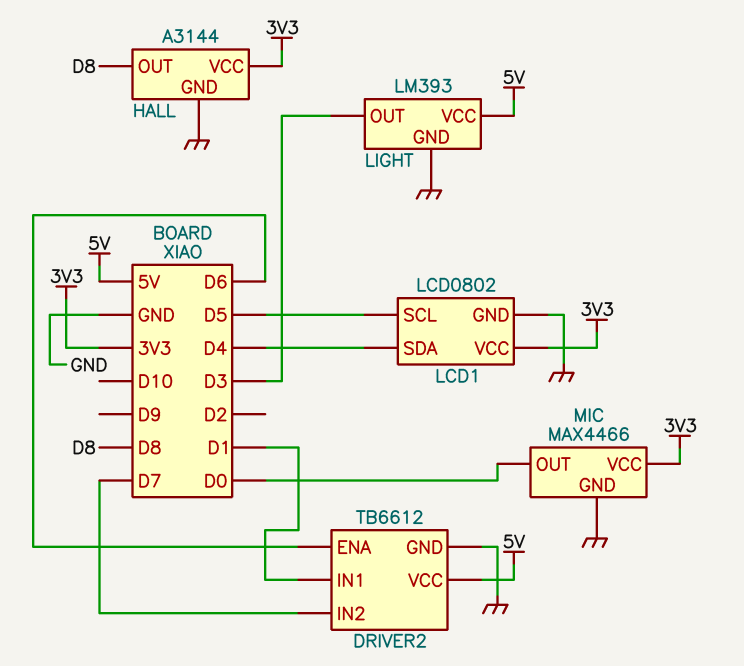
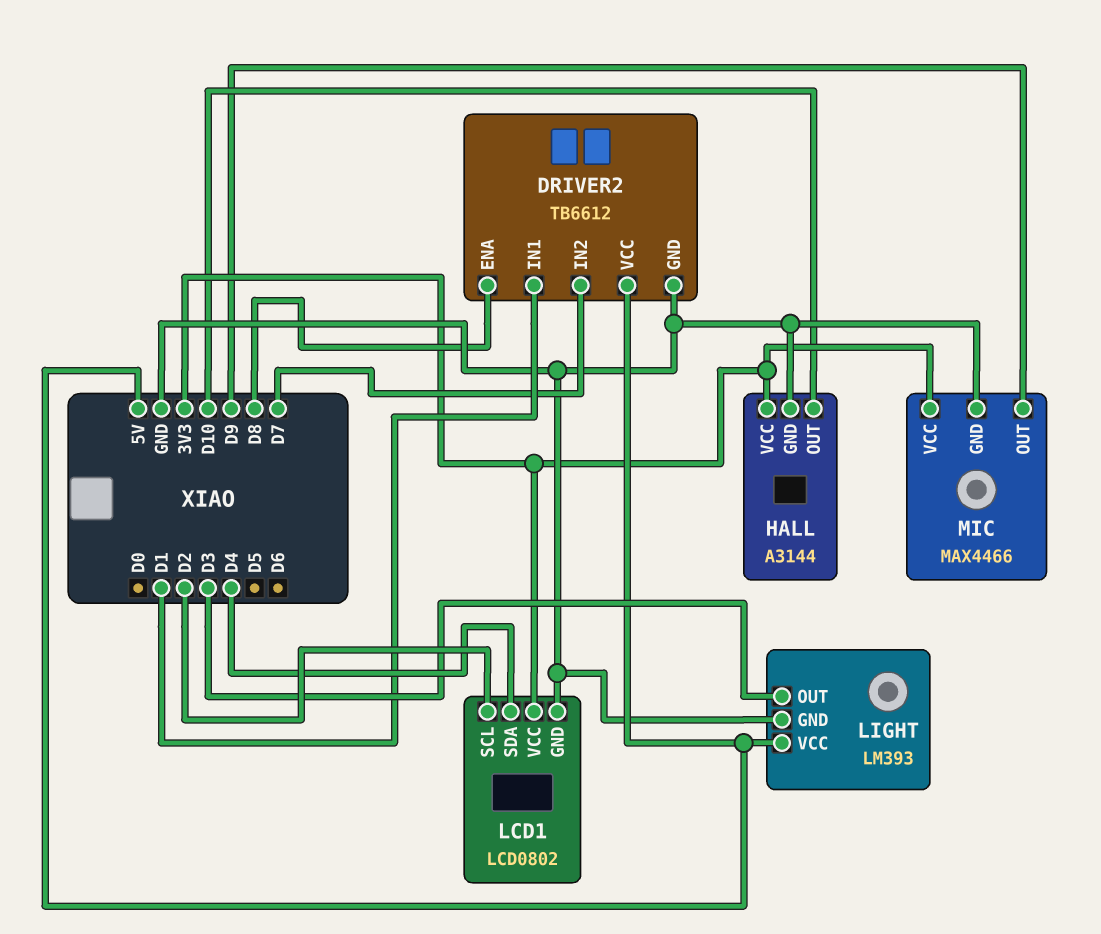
DRIVER2 pin ENA: D6 -> D8
HALL pin OUT: D8 -> D10
LCD1 pin SCL: D5 -> D2
MIC pin OUT: D0 -> D9

